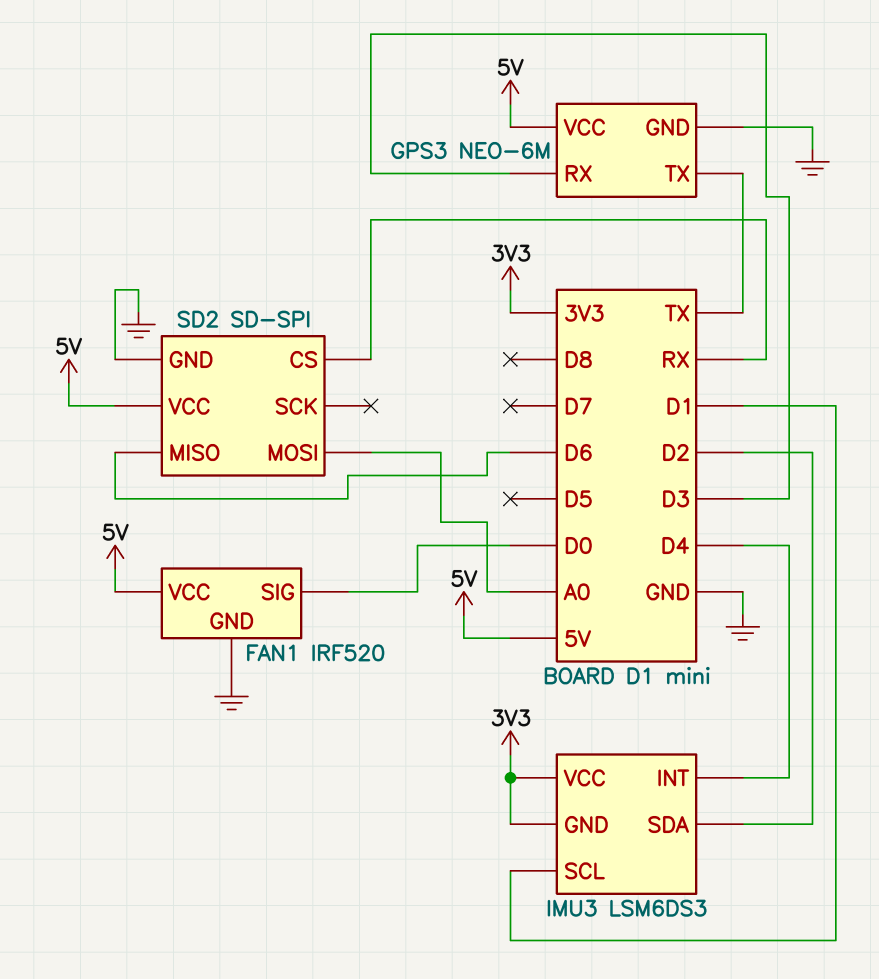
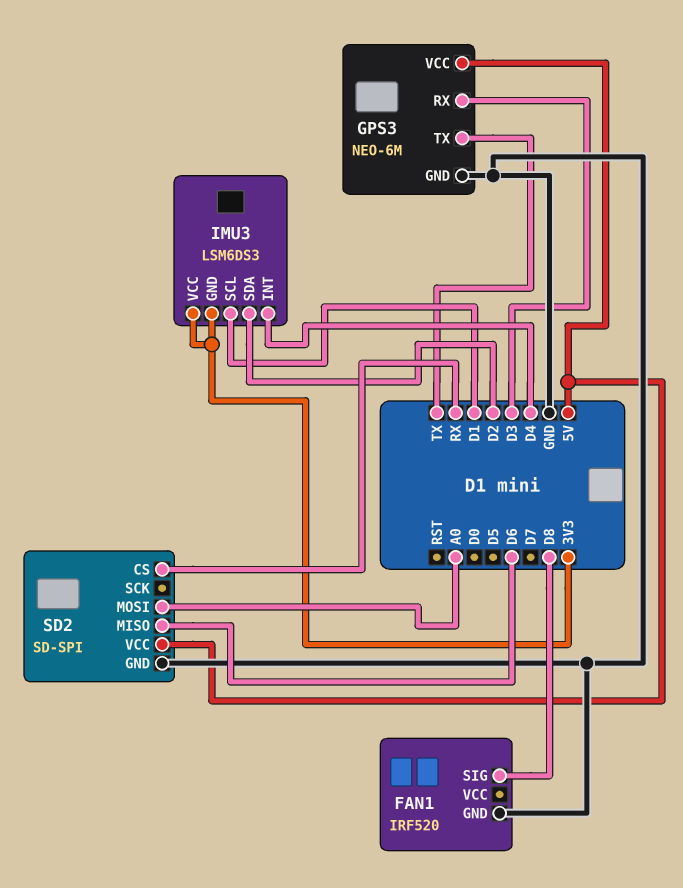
FAN1 pin SIG: D0 -> D8
FAN1 pin VCC: 5V -> none

